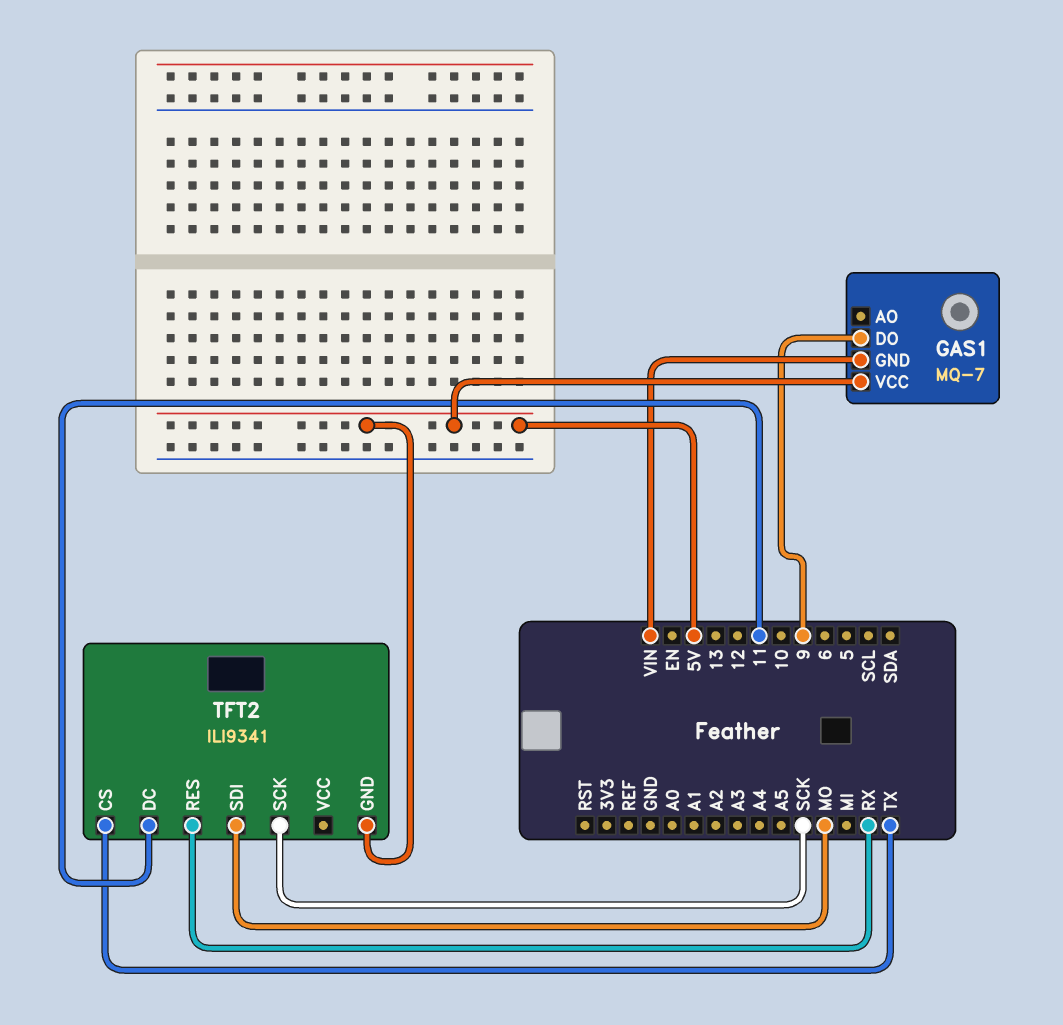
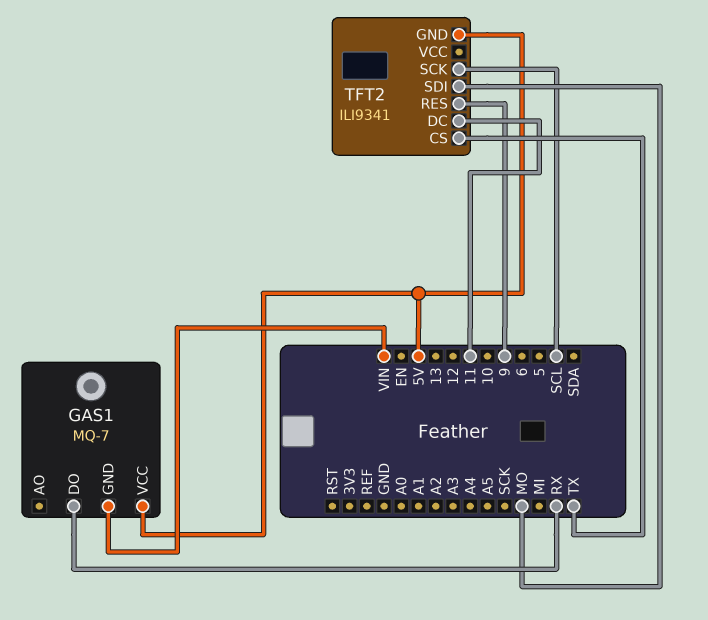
GAS1 pin DO: 9 -> RX
TFT2 pin RES: RX -> 9
TFT2 pin SCK: SCK -> SCL

